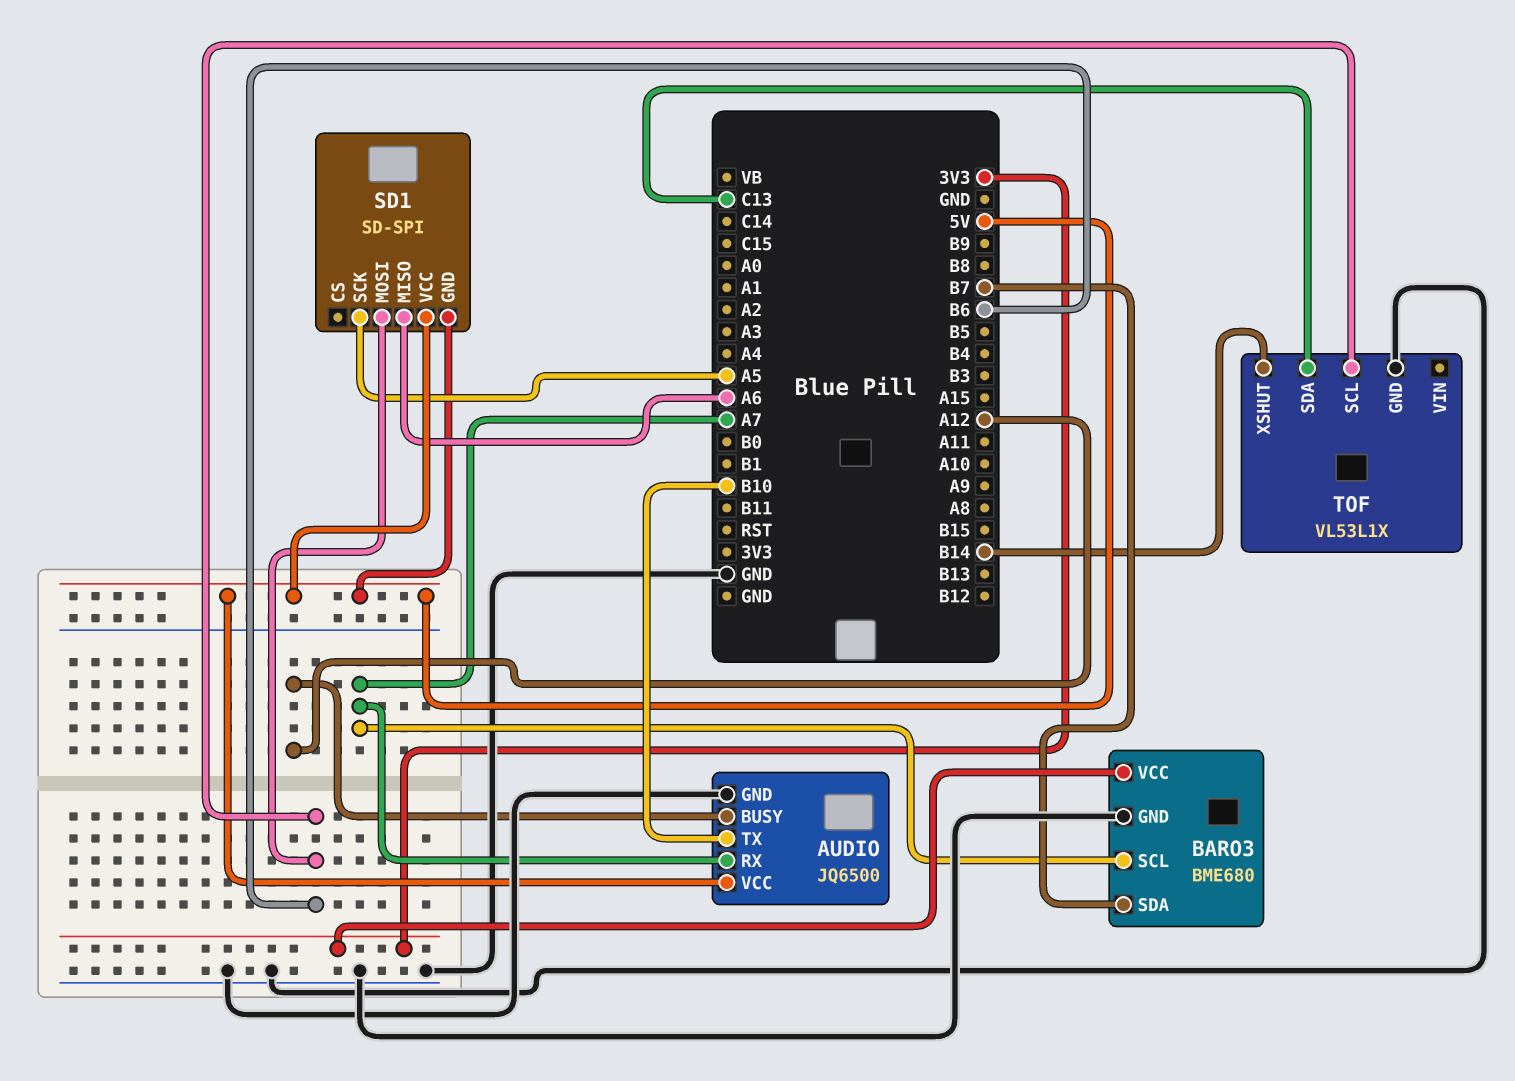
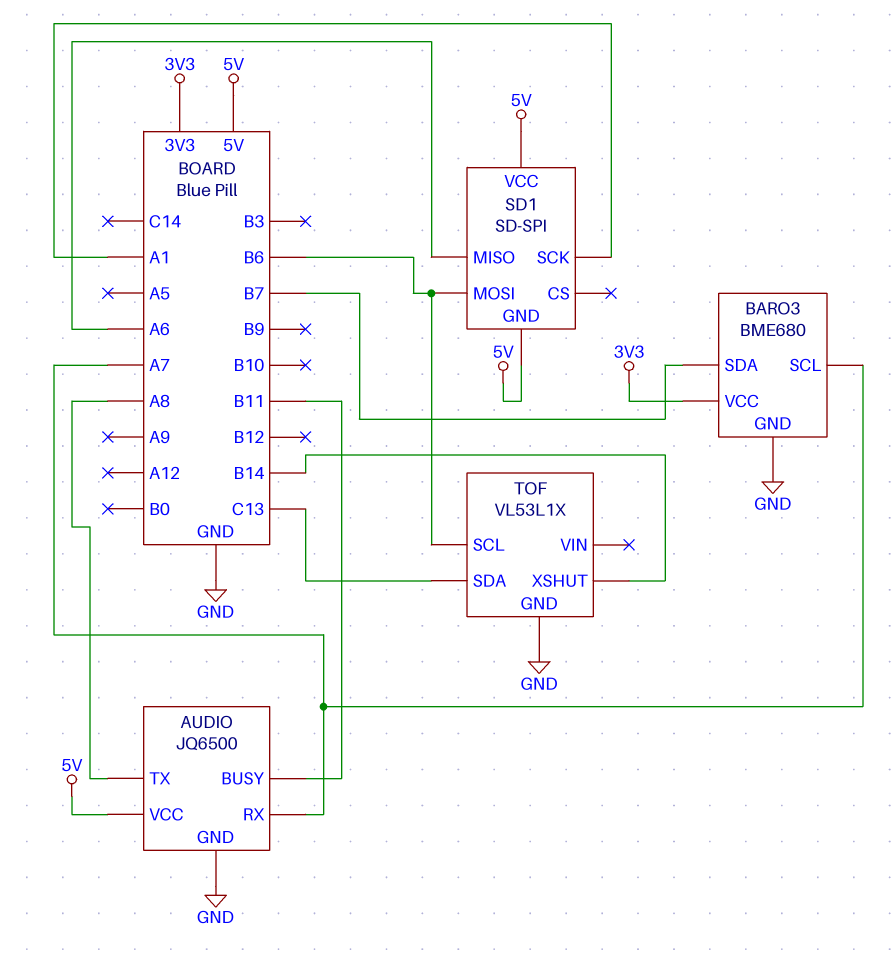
AUDIO pin BUSY: A12 -> B11
AUDIO pin TX: B10 -> A8
SD1 pin SCK: A5 -> A1

